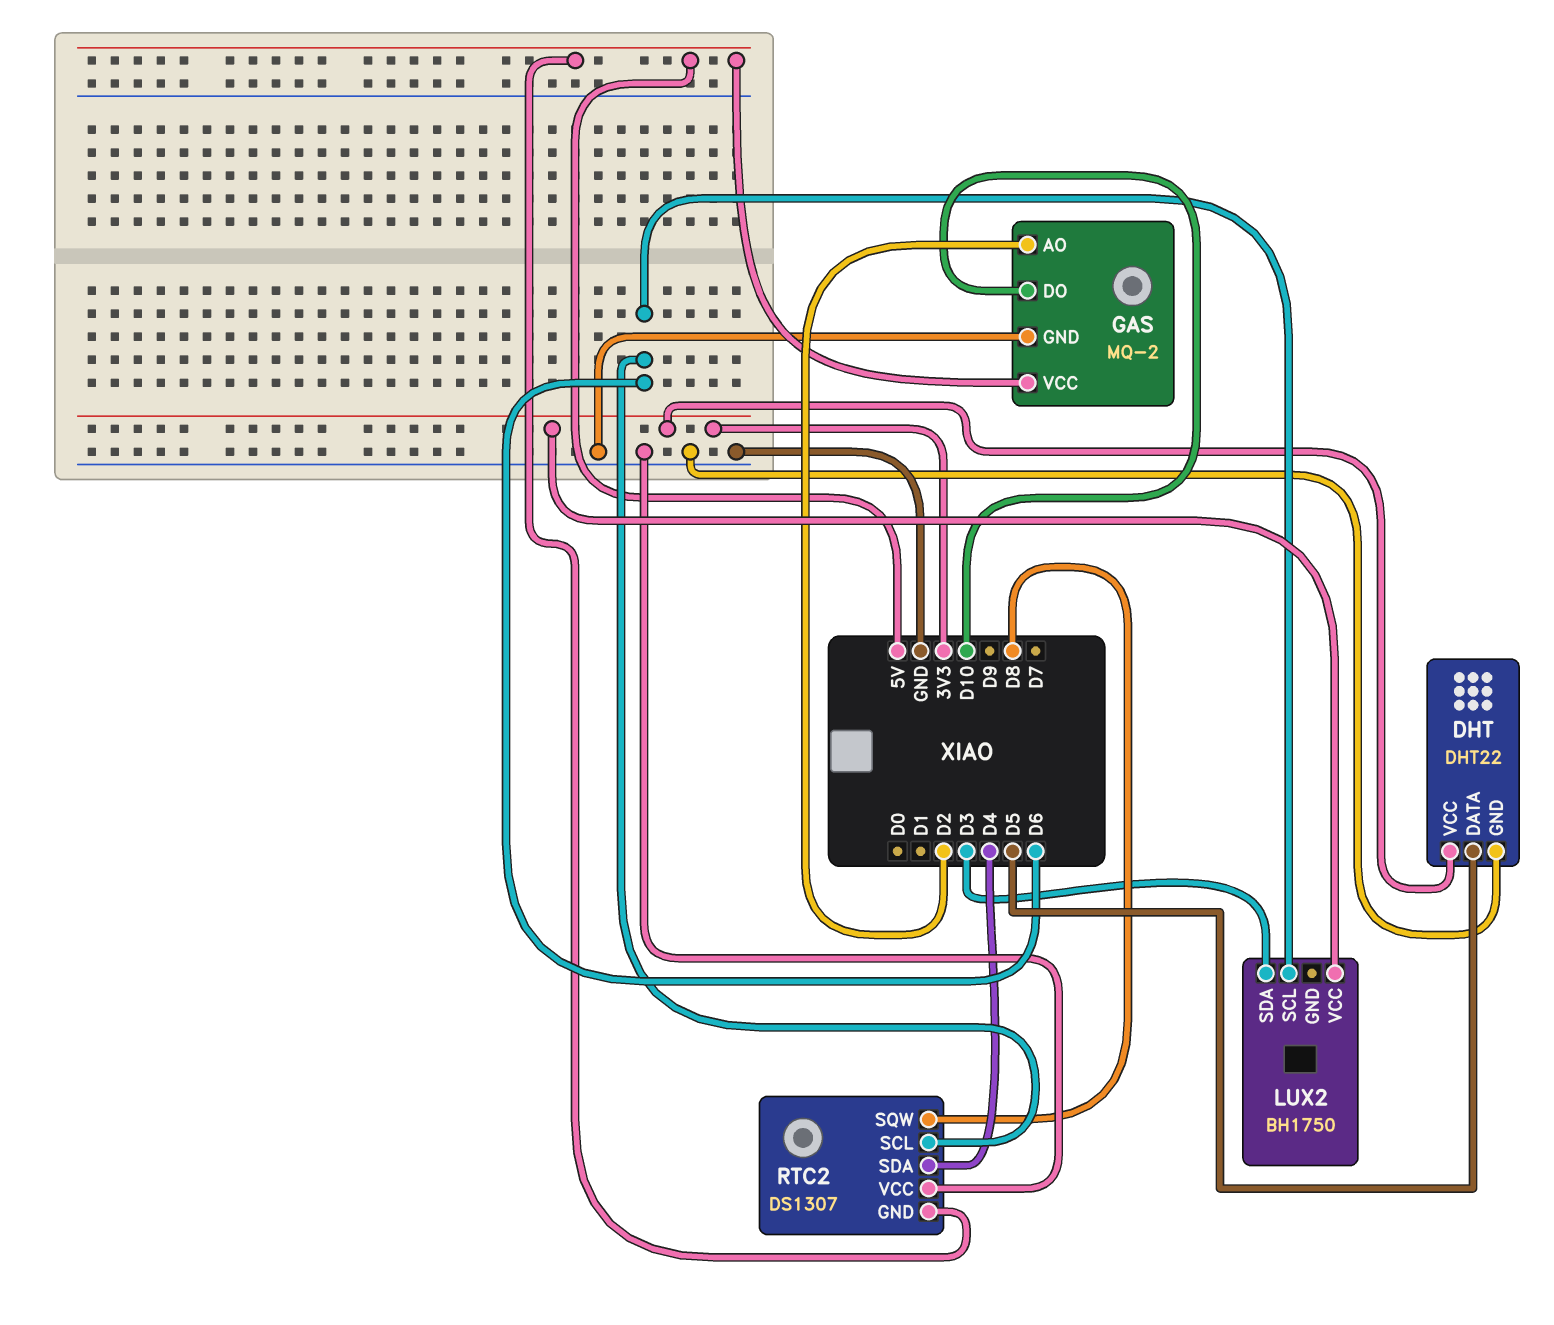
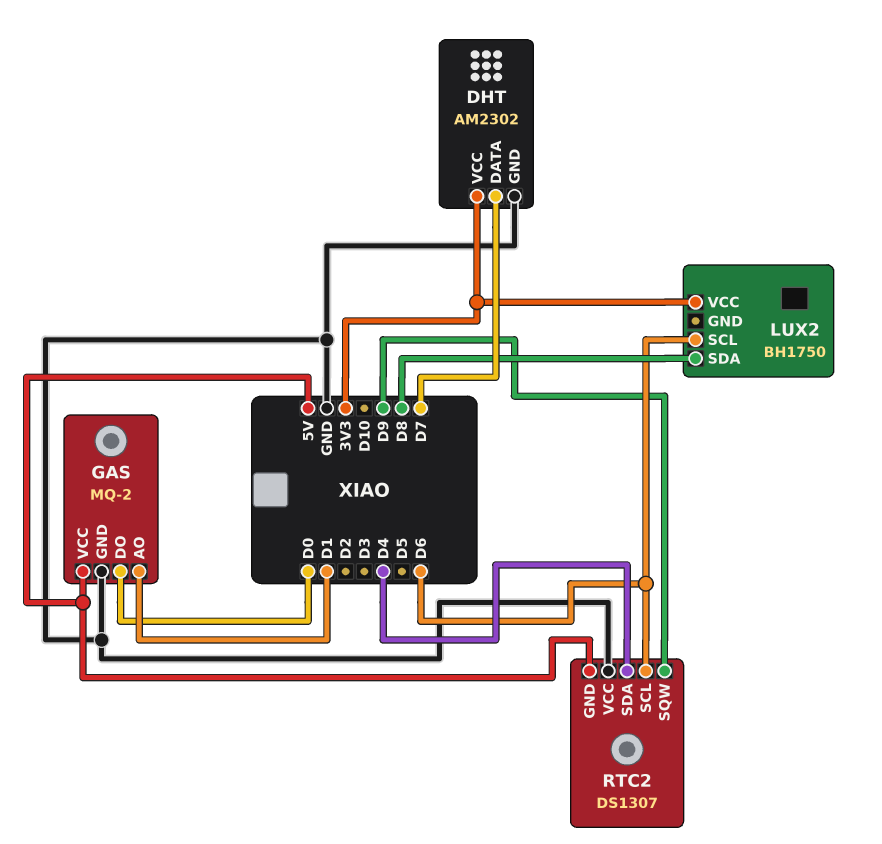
DHT: DHT22 -> AM2302
DHT pin DATA: D5 -> D7
GAS pin AO: D2 -> D1
GAS pin DO: D10 -> D0
LUX2 pin SDA: D3 -> D8
RTC2 pin SQW: D8 -> D9

